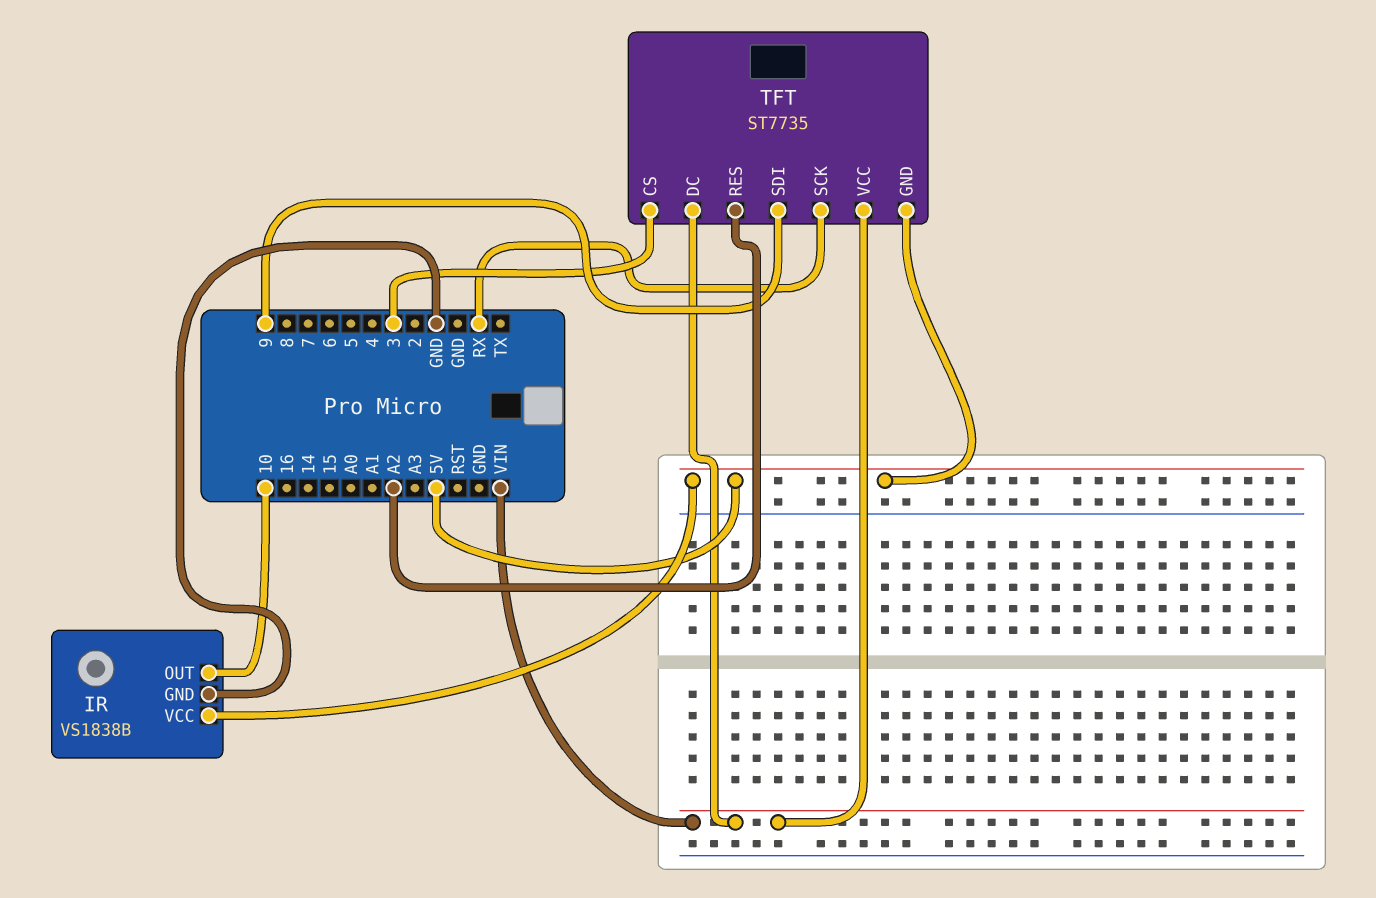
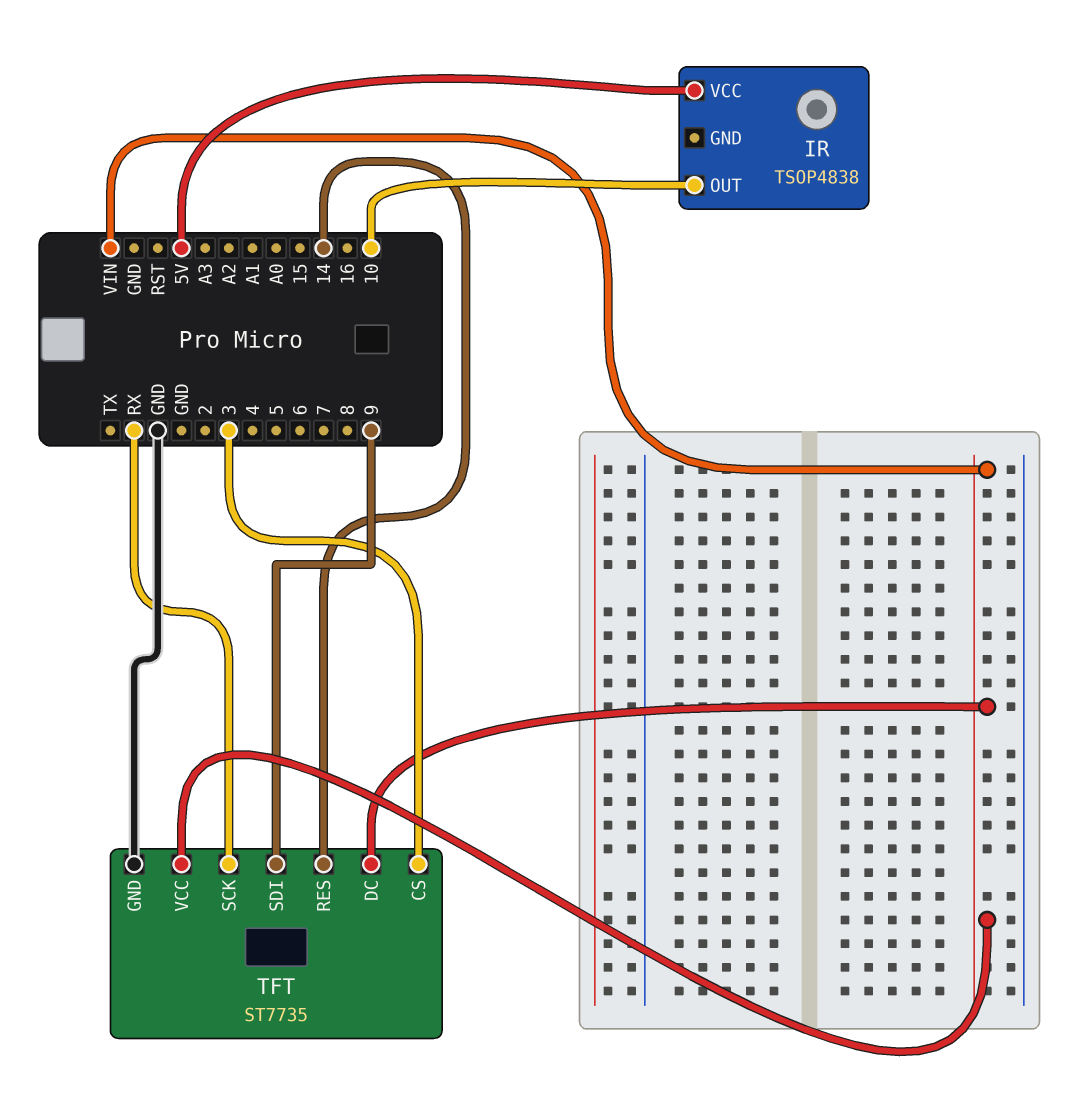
IR: VS1838B -> TSOP4838
IR pin GND: GND -> none
TFT pin GND: 5V -> GND
TFT pin RES: A2 -> 14

